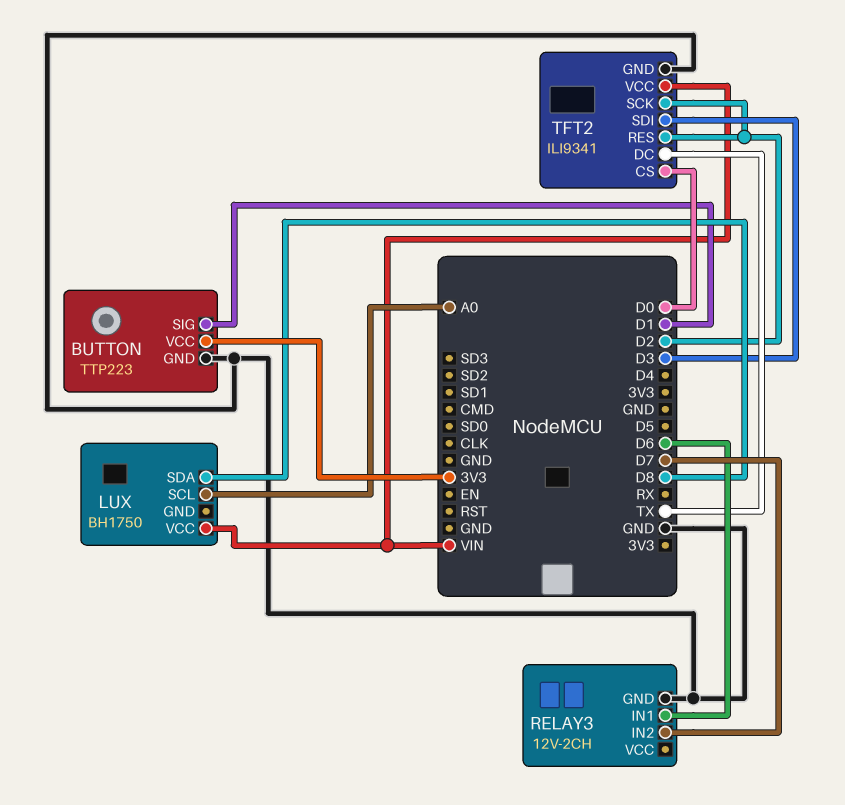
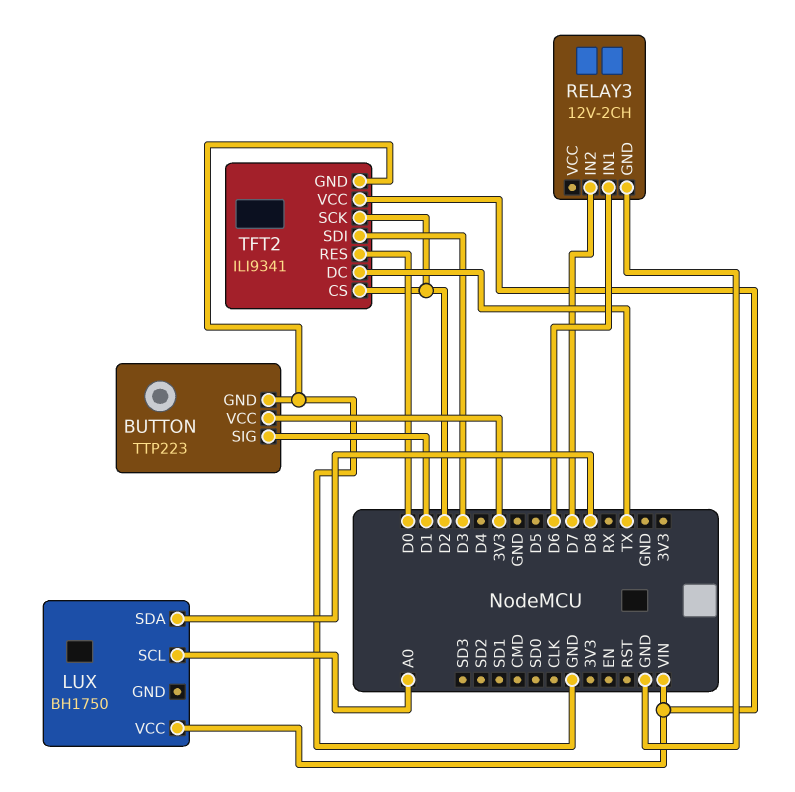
TFT2 pin CS: D0 -> D2
TFT2 pin RES: D2 -> D0

